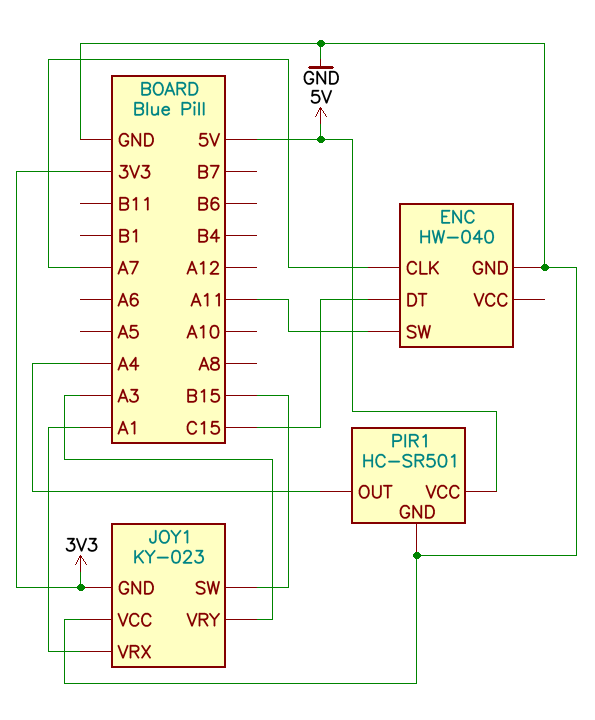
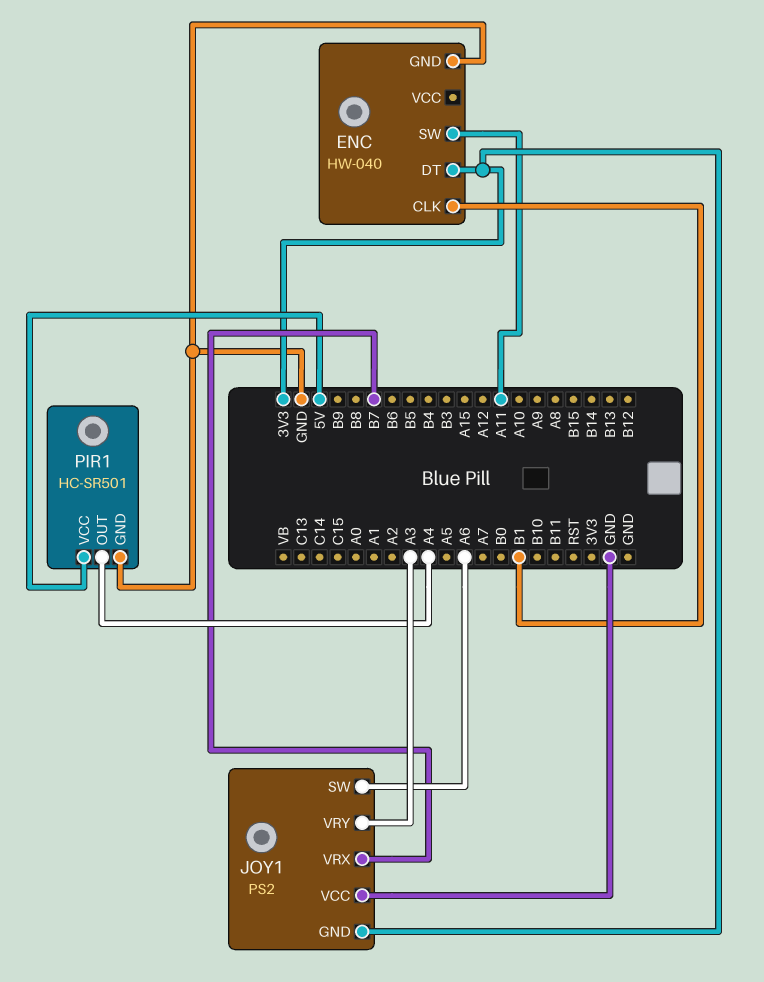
ENC pin CLK: A7 -> B1
ENC pin DT: C15 -> 3V3
JOY1: KY-023 -> PS2
JOY1 pin SW: B15 -> A6
JOY1 pin VRX: A1 -> B7

